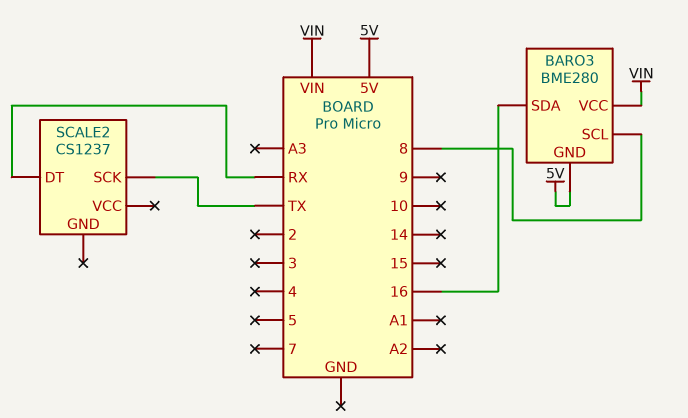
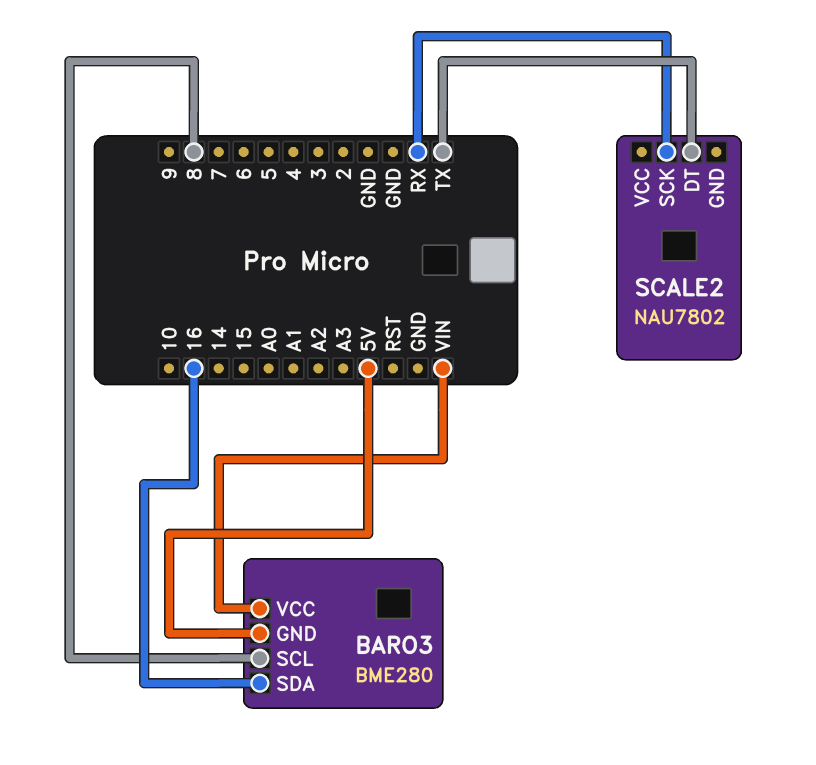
SCALE2: CS1237 -> NAU7802
SCALE2 pin DT: RX -> TX
SCALE2 pin SCK: TX -> RX

